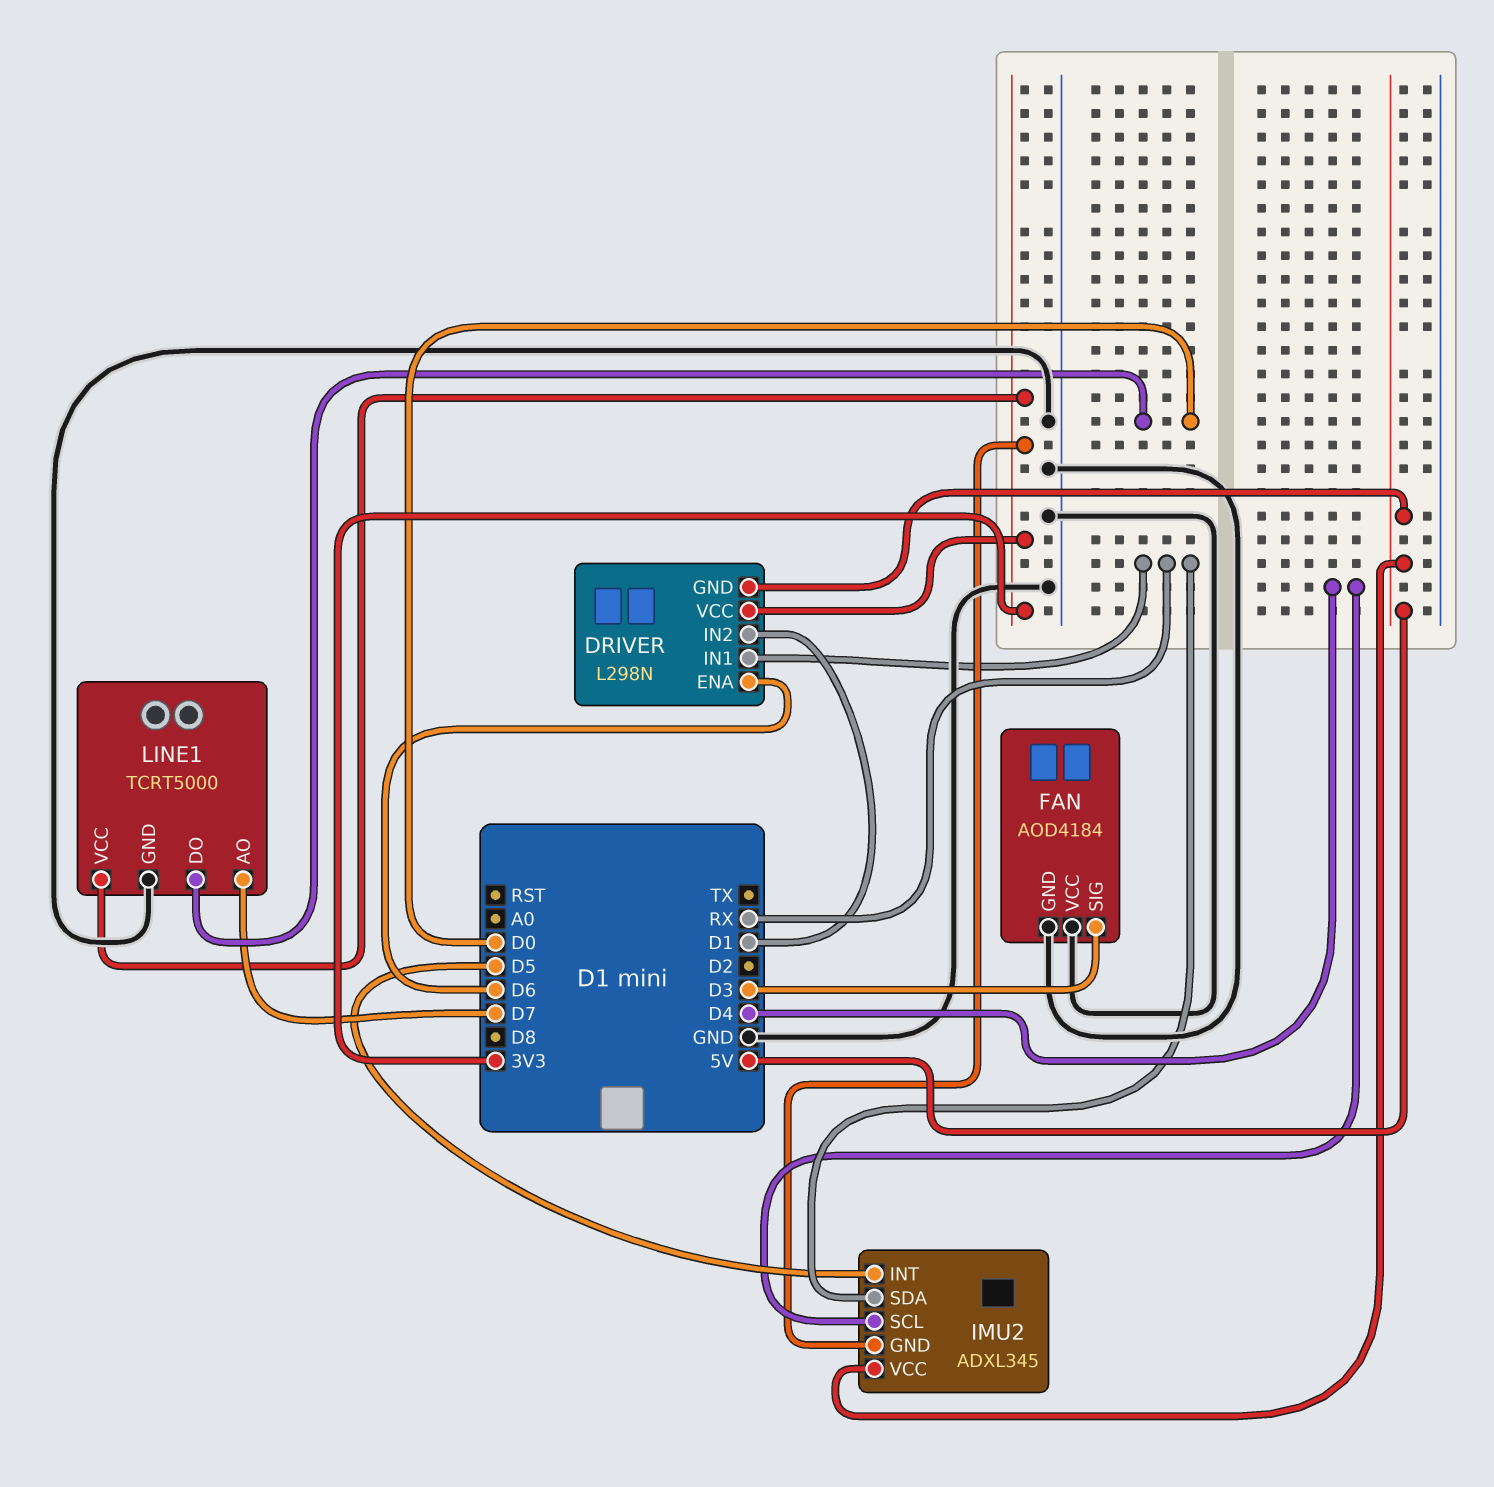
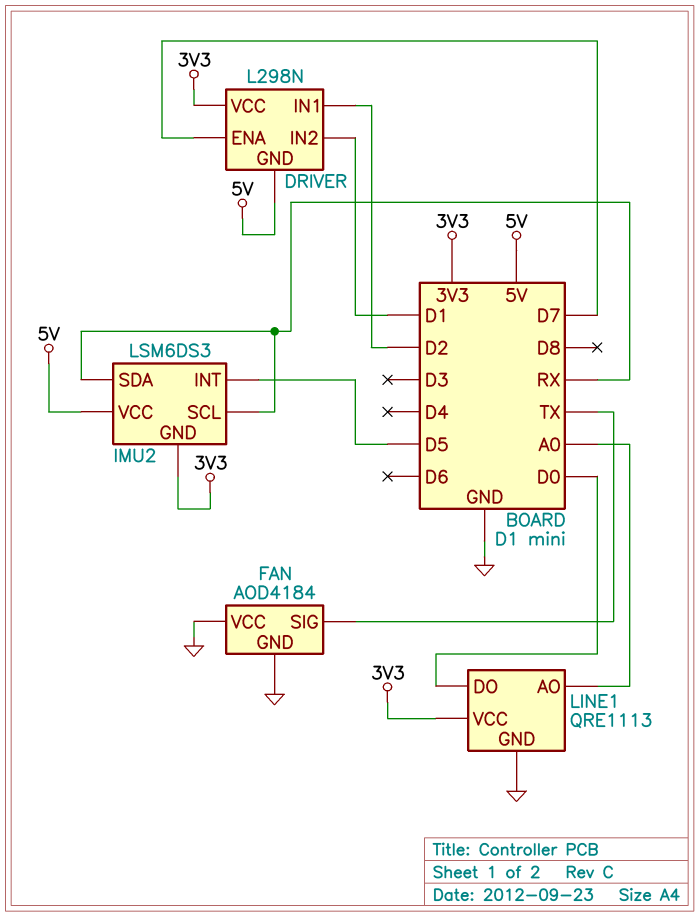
DRIVER pin ENA: D6 -> D7
DRIVER pin IN1: RX -> D2
FAN pin SIG: D3 -> TX
IMU2: ADXL345 -> LSM6DS3
IMU2 pin SCL: D4 -> RX
LINE1: TCRT5000 -> QRE1113
LINE1 pin AO: D7 -> A0

